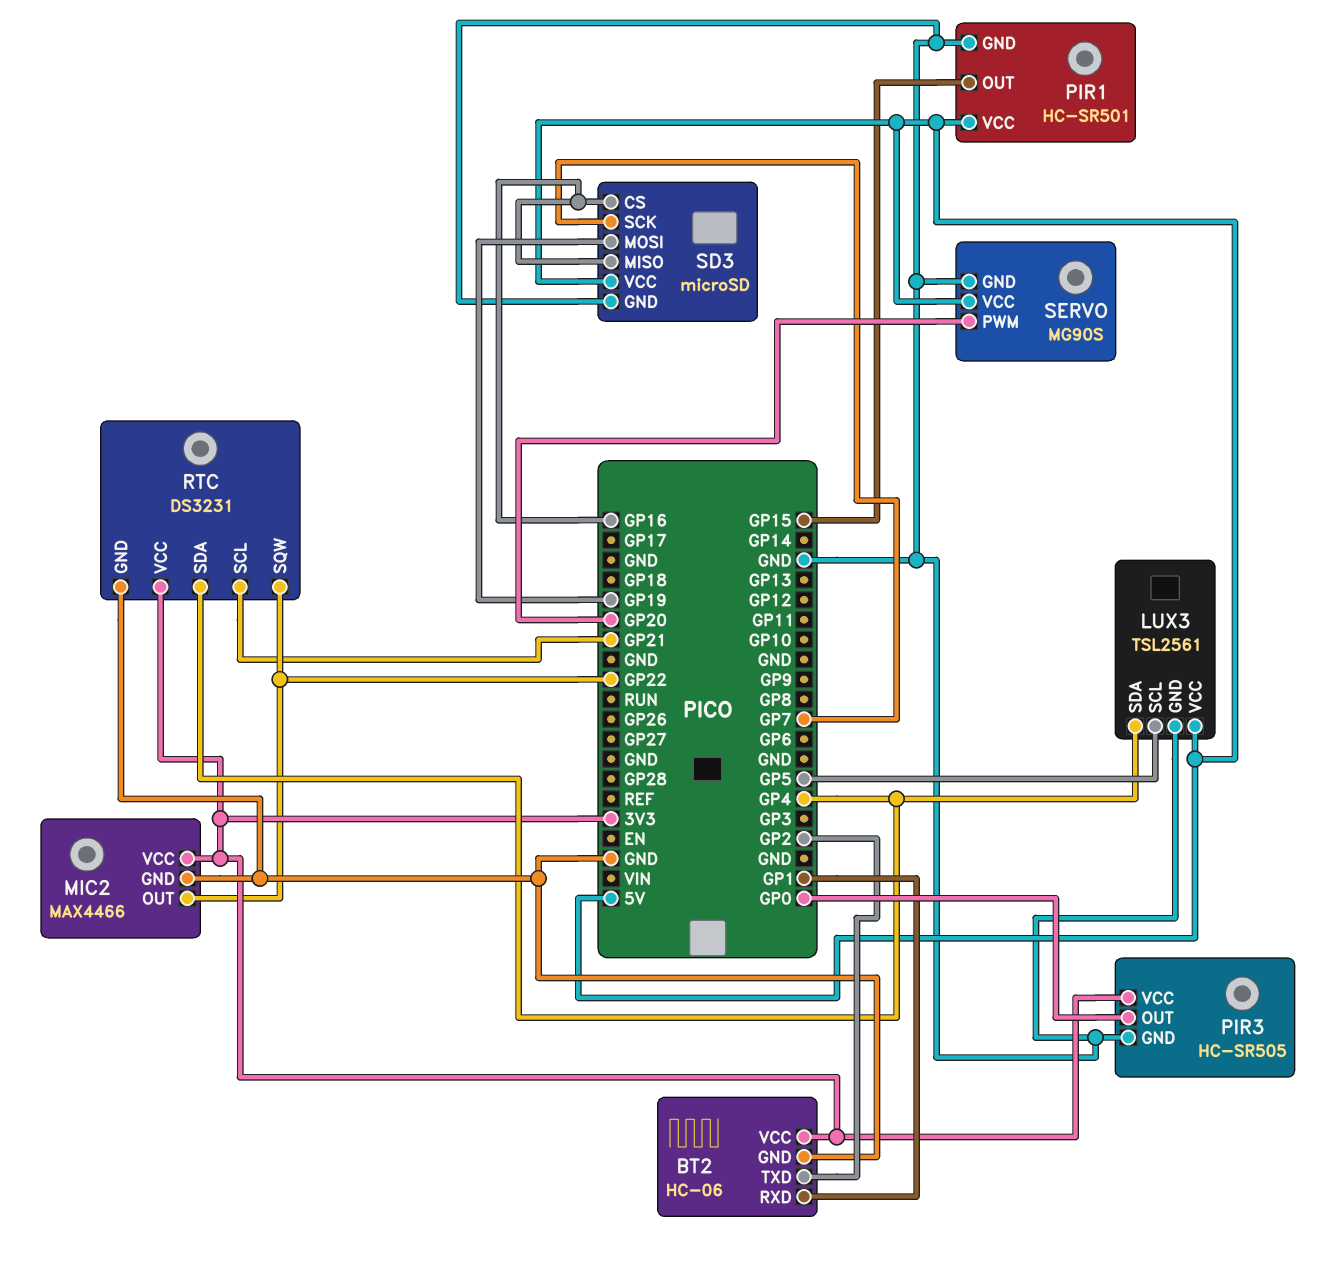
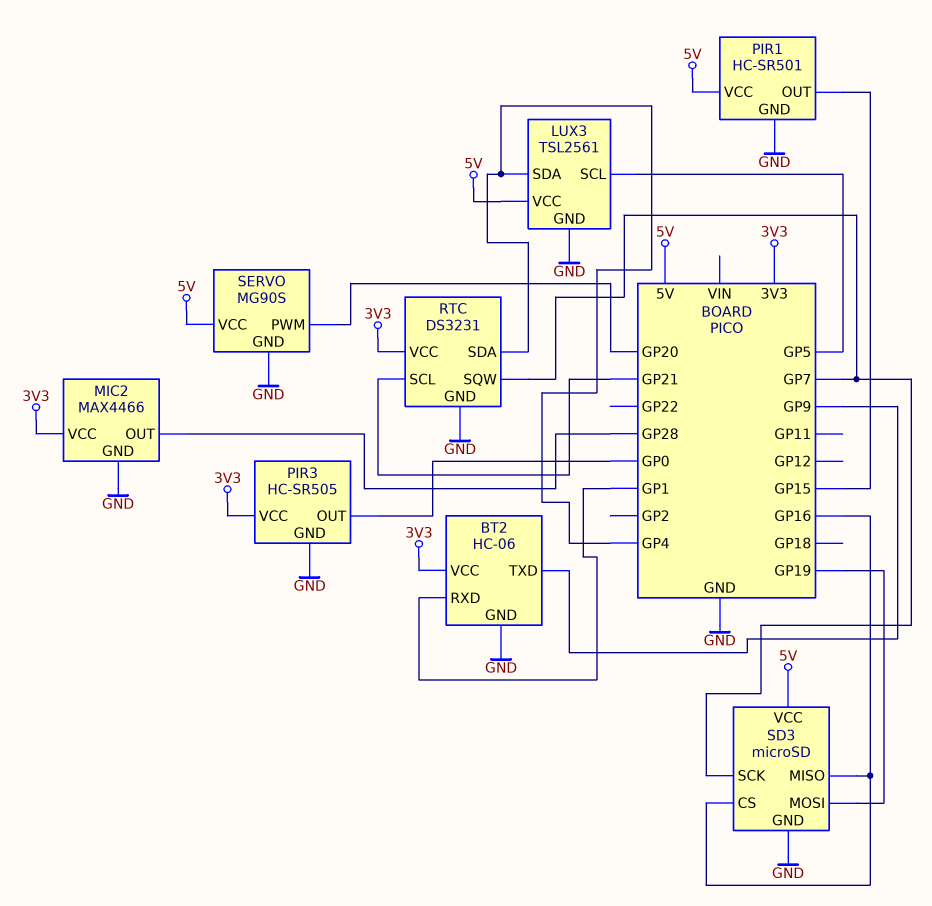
BT2 pin TXD: GP2 -> GP9
MIC2 pin OUT: GP22 -> GP28
RTC pin SQW: GP22 -> GP7

